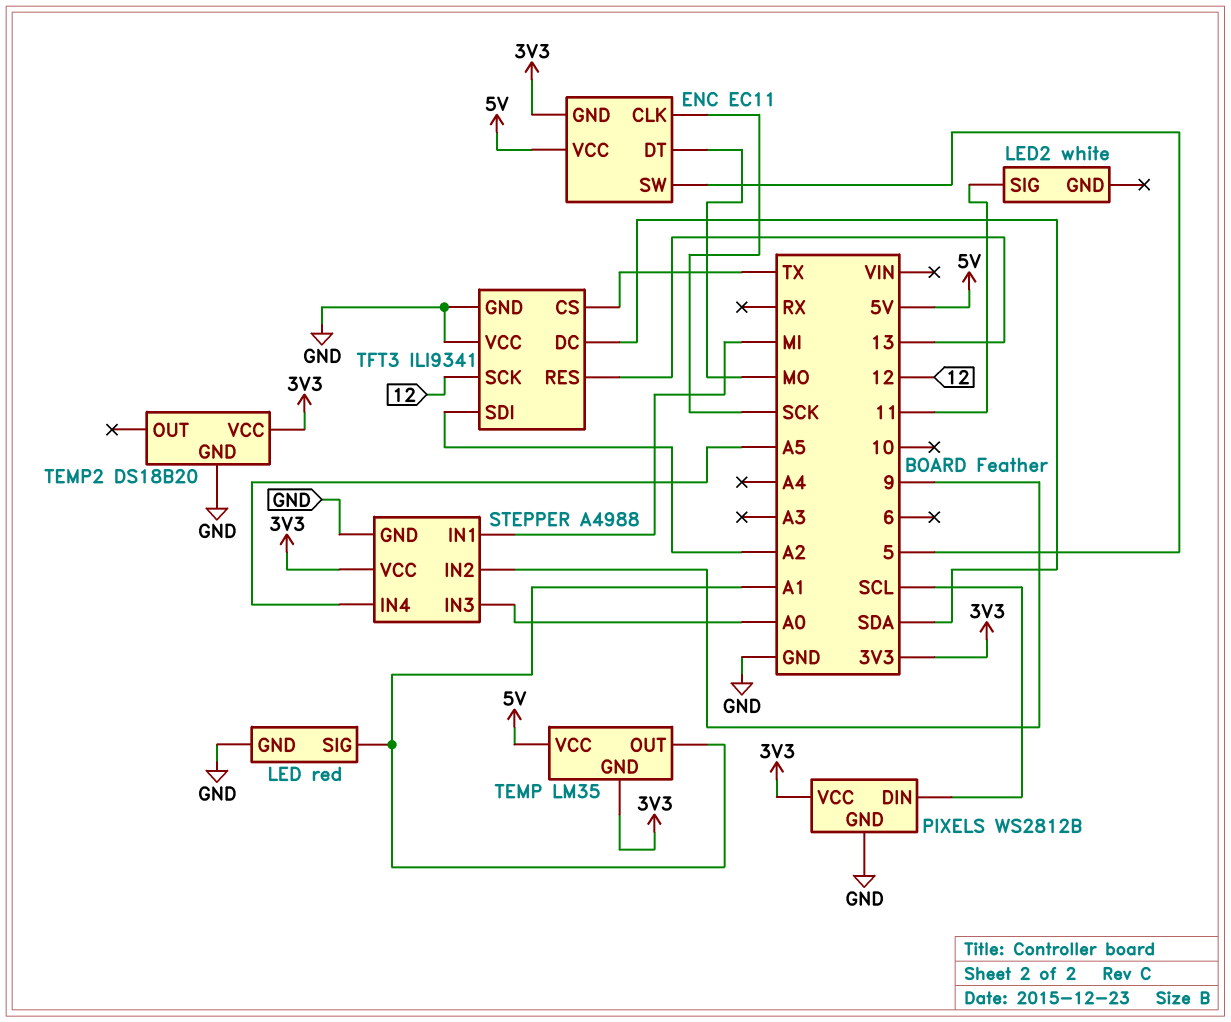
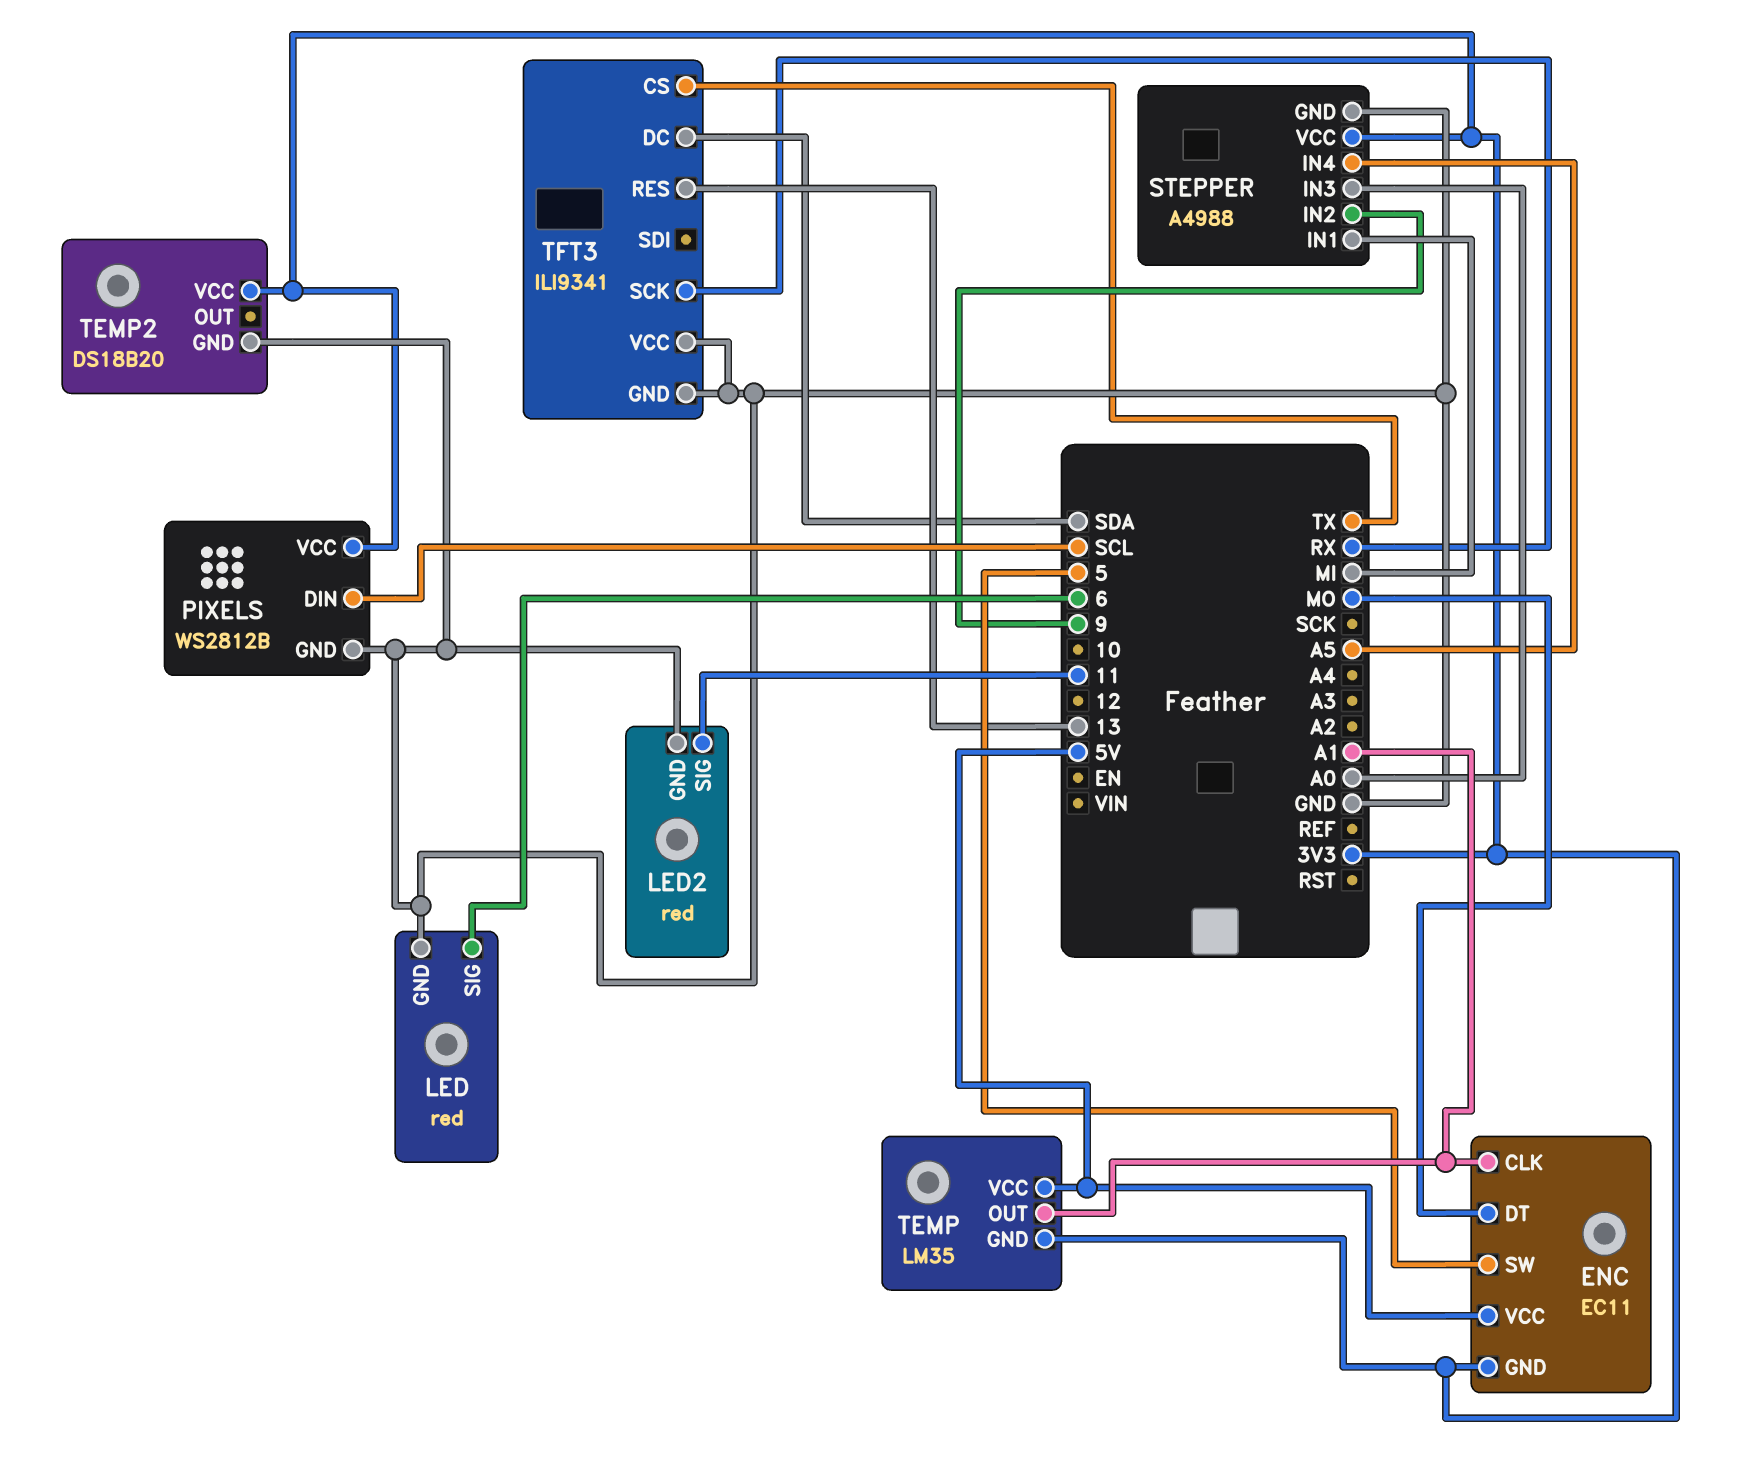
ENC pin CLK: SCK -> A1
LED pin SIG: A1 -> 6
LED2: white -> red
LED2 pin GND: none -> GND
TFT3 pin SCK: 12 -> RX
TFT3 pin SDI: A2 -> none

